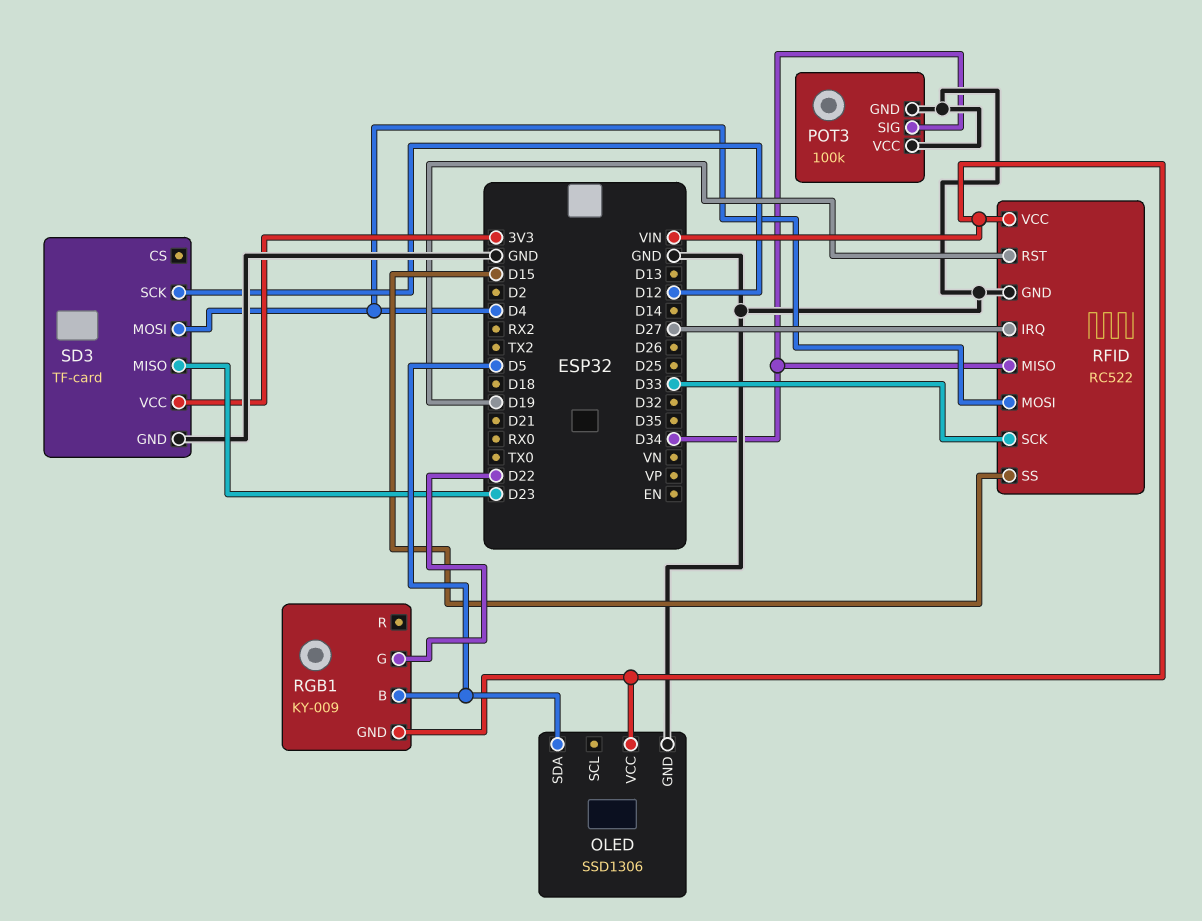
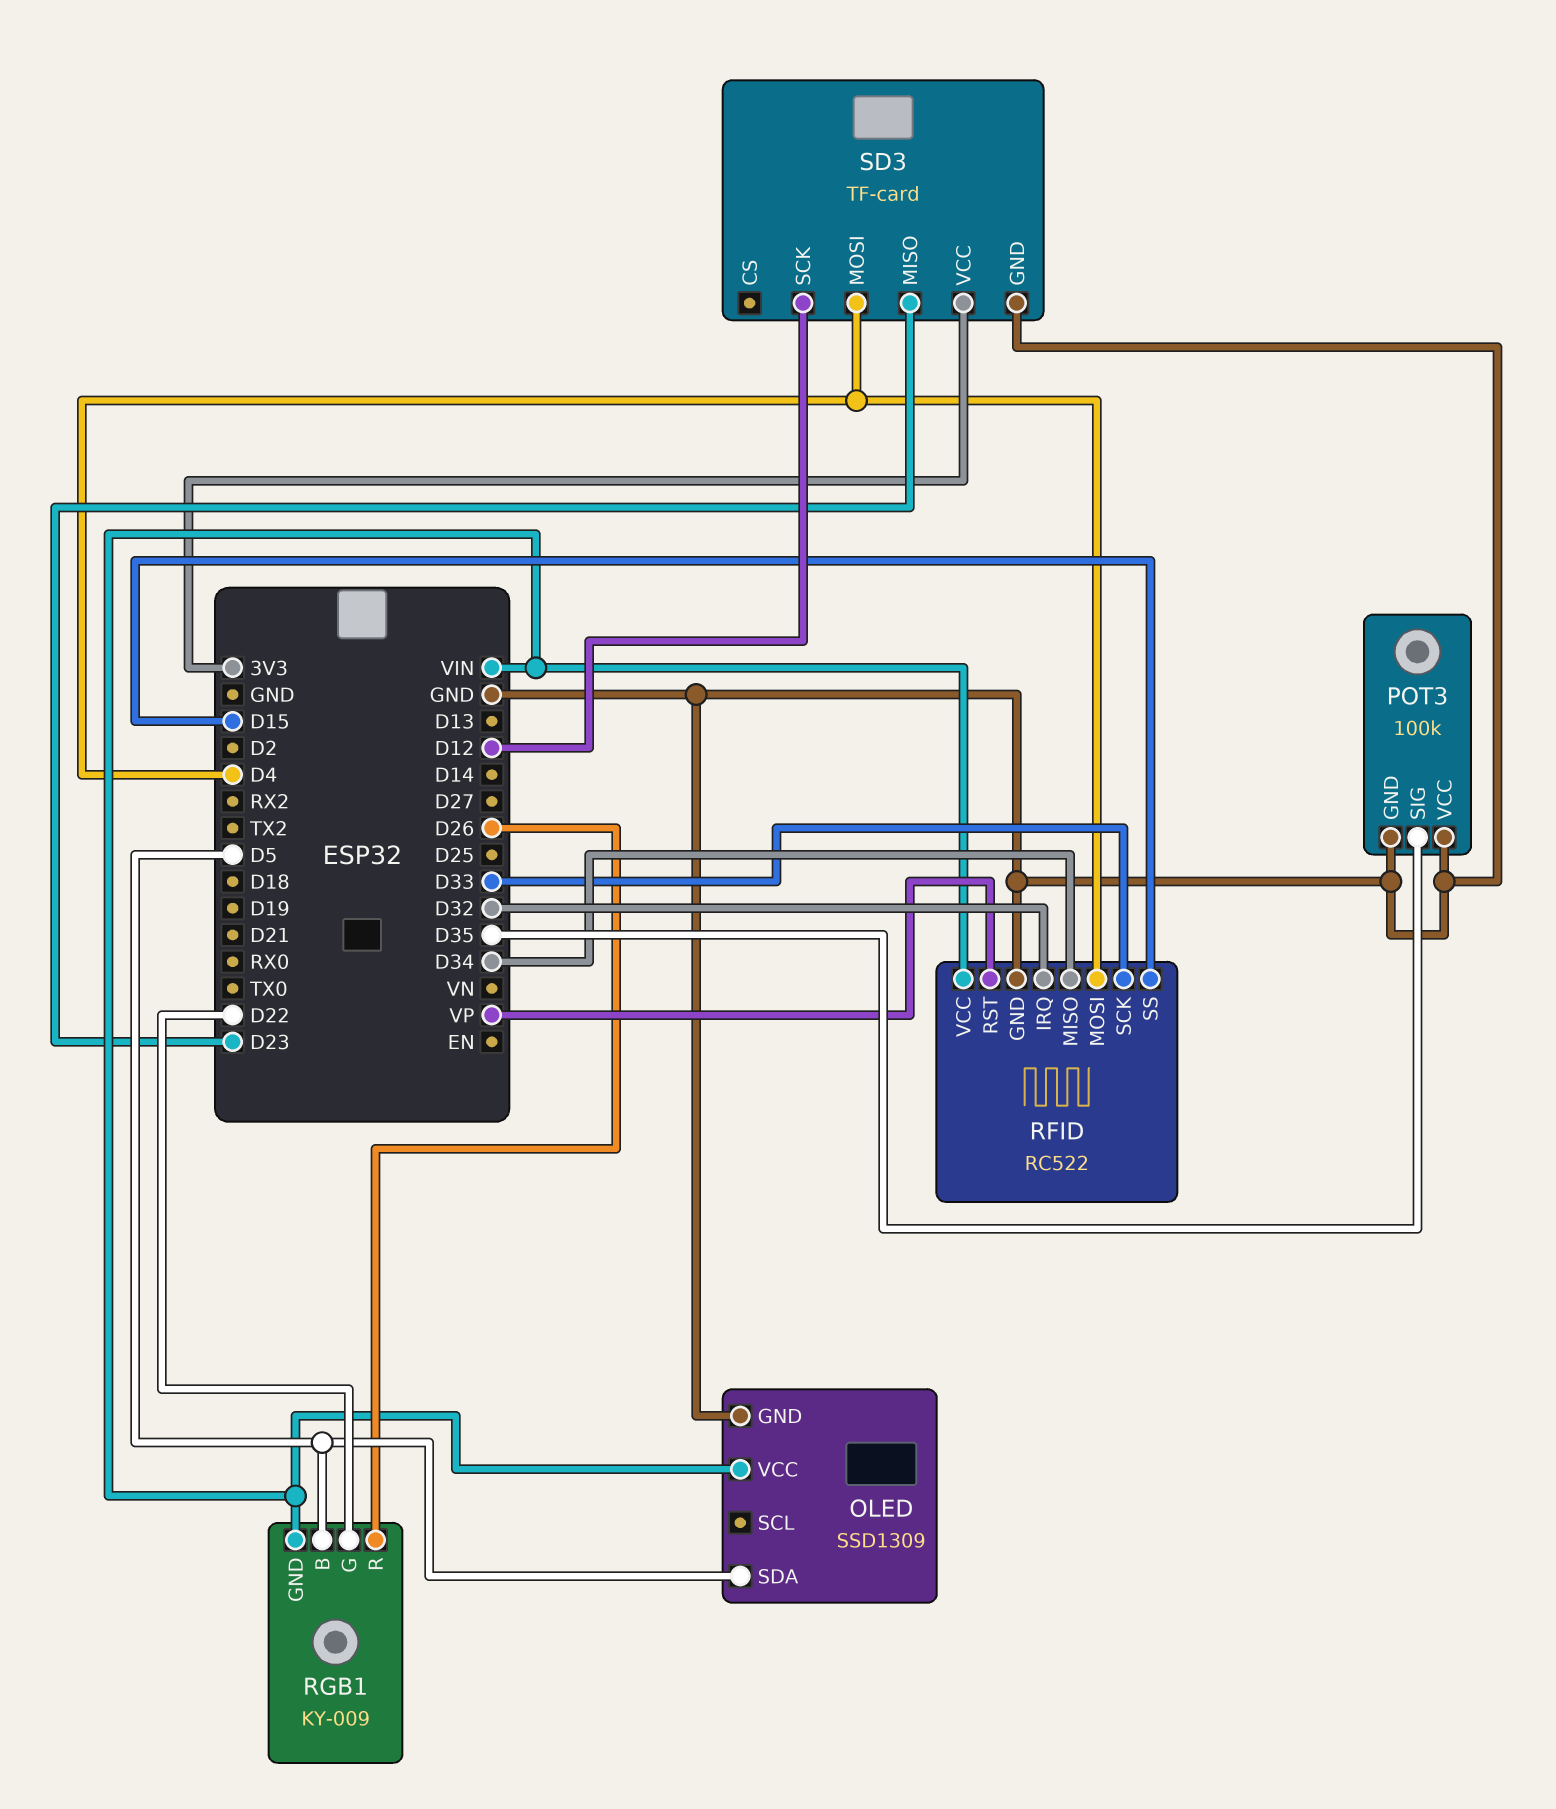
OLED: SSD1306 -> SSD1309
POT3 pin SIG: D34 -> D35
RFID pin IRQ: D27 -> D32
RFID pin RST: D19 -> VP
RGB1 pin R: none -> D26

